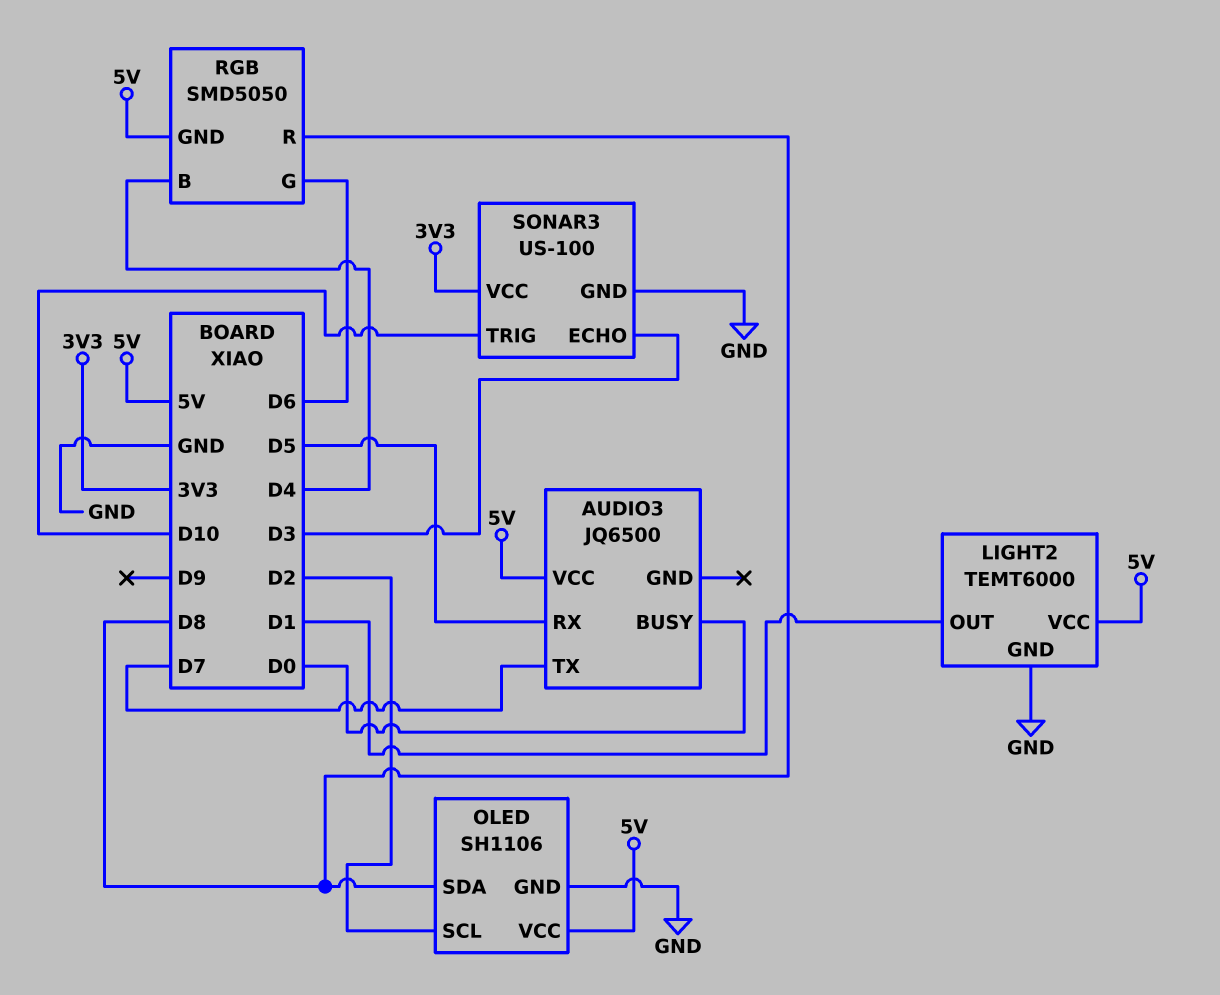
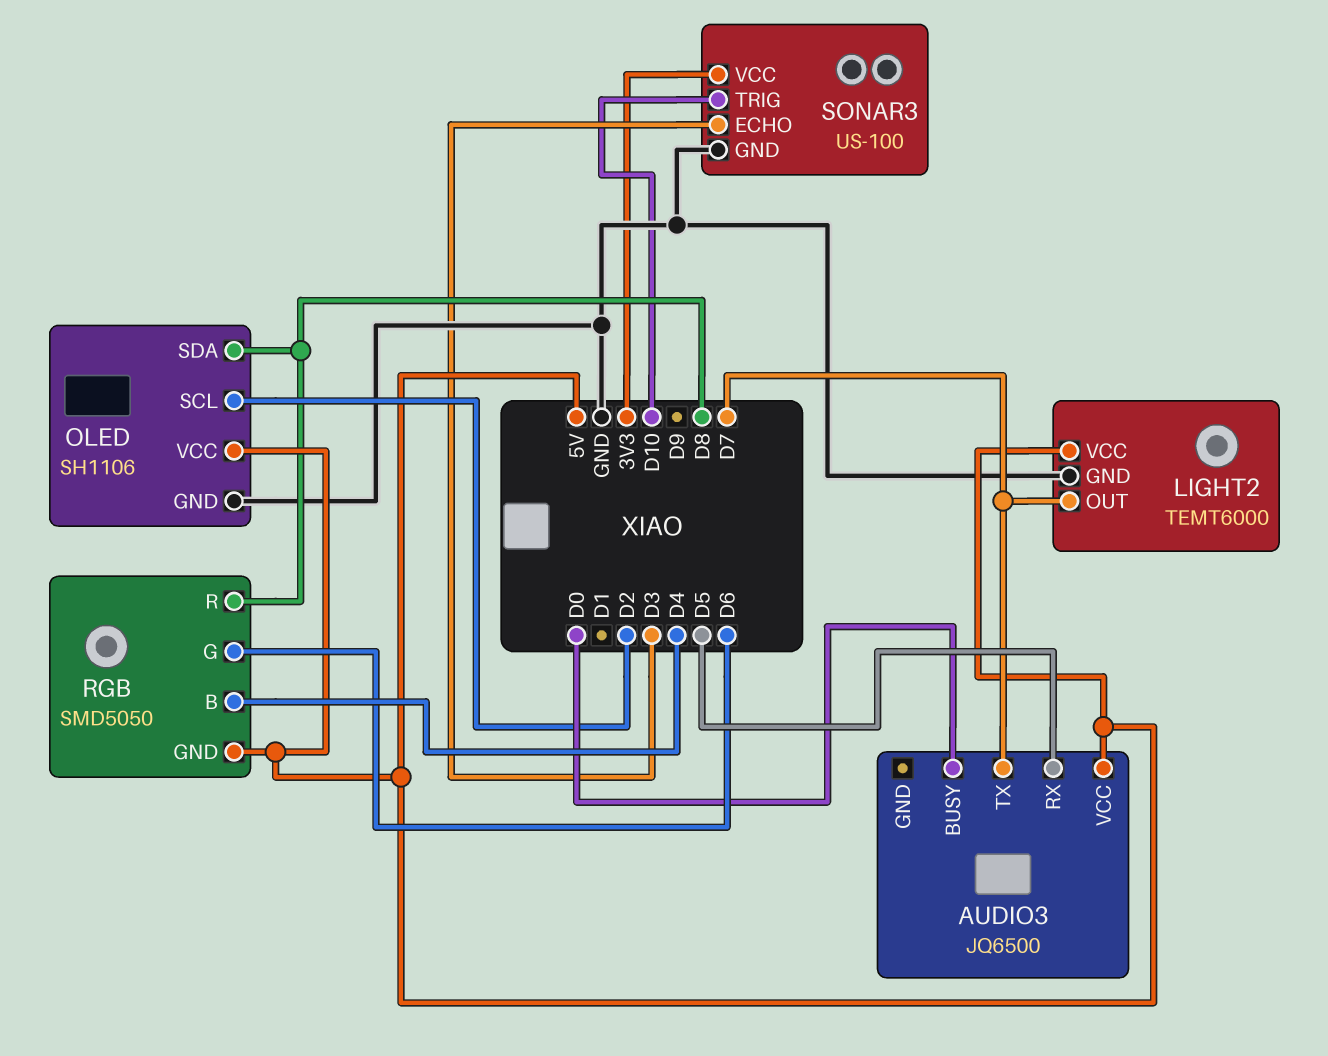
LIGHT2 pin OUT: D1 -> D7

